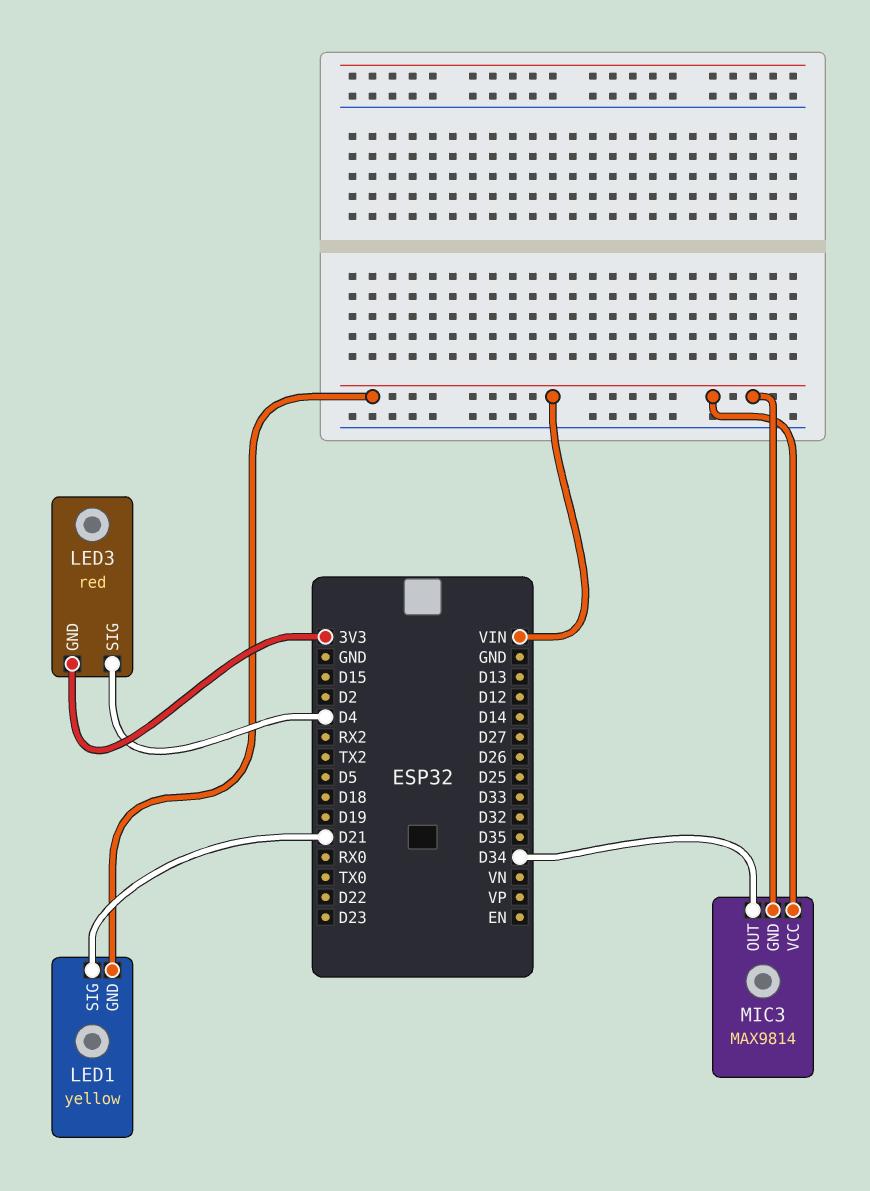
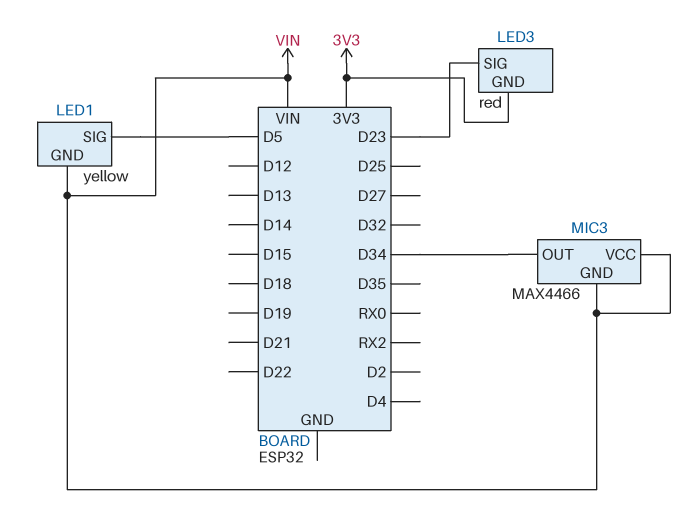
LED1 pin SIG: D21 -> D5
LED3 pin SIG: D4 -> D23
MIC3: MAX9814 -> MAX4466

